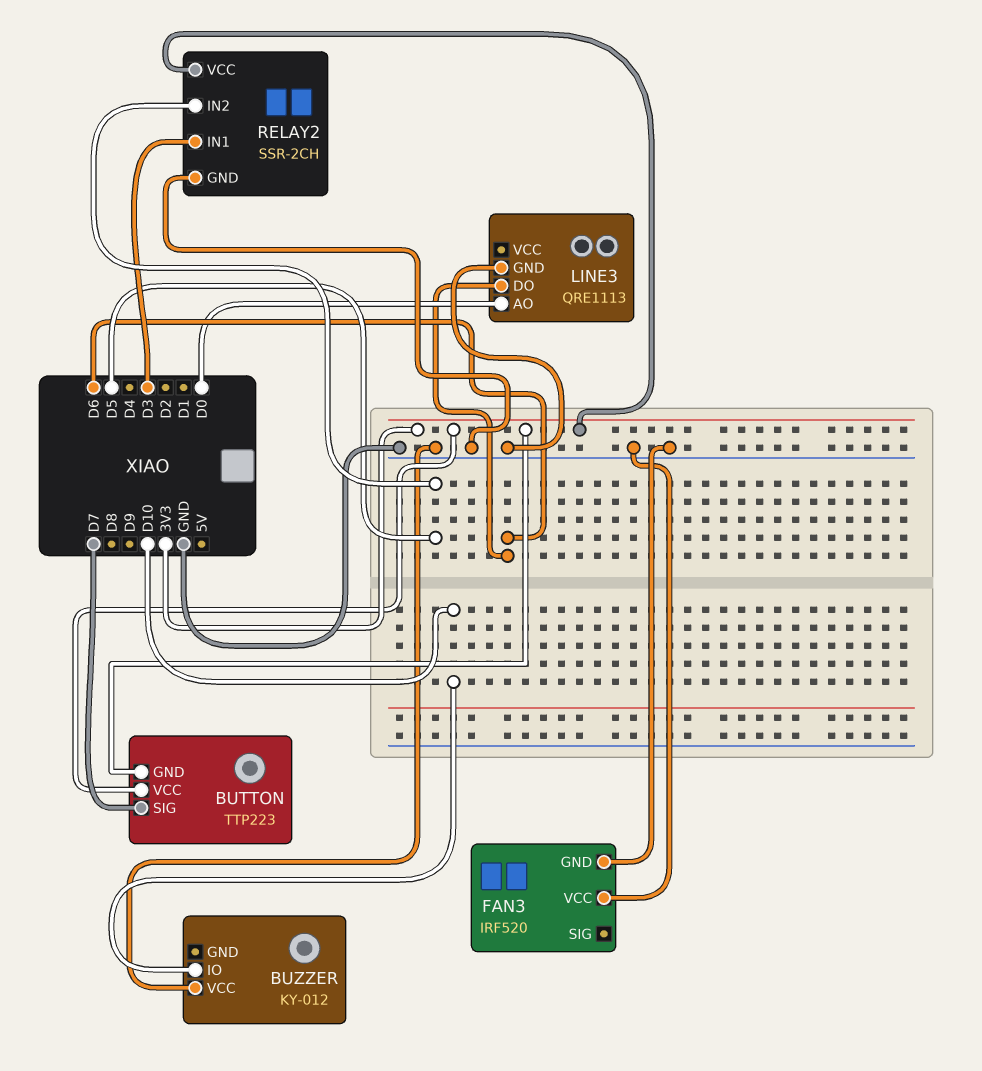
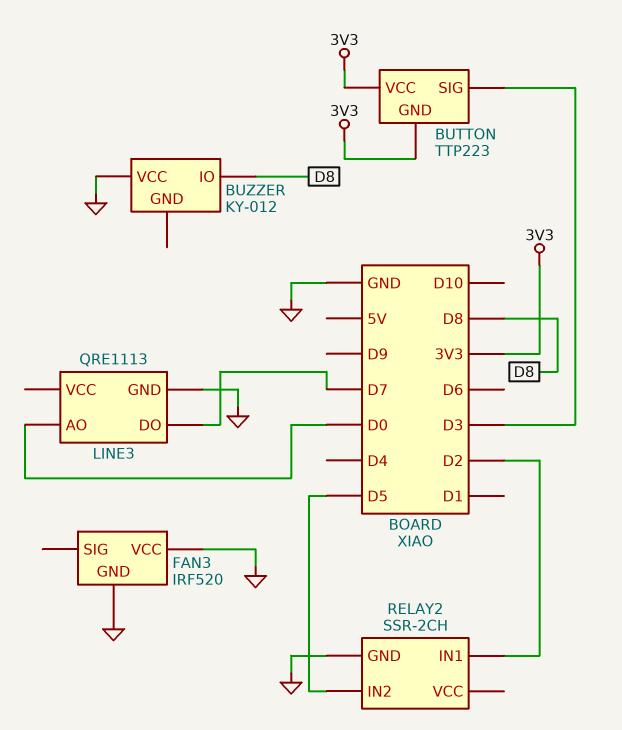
BUTTON pin SIG: D7 -> D3
BUZZER pin IO: D10 -> D8
LINE3 pin DO: D6 -> D7
RELAY2 pin IN1: D3 -> D2
RELAY2 pin VCC: 3V3 -> none

